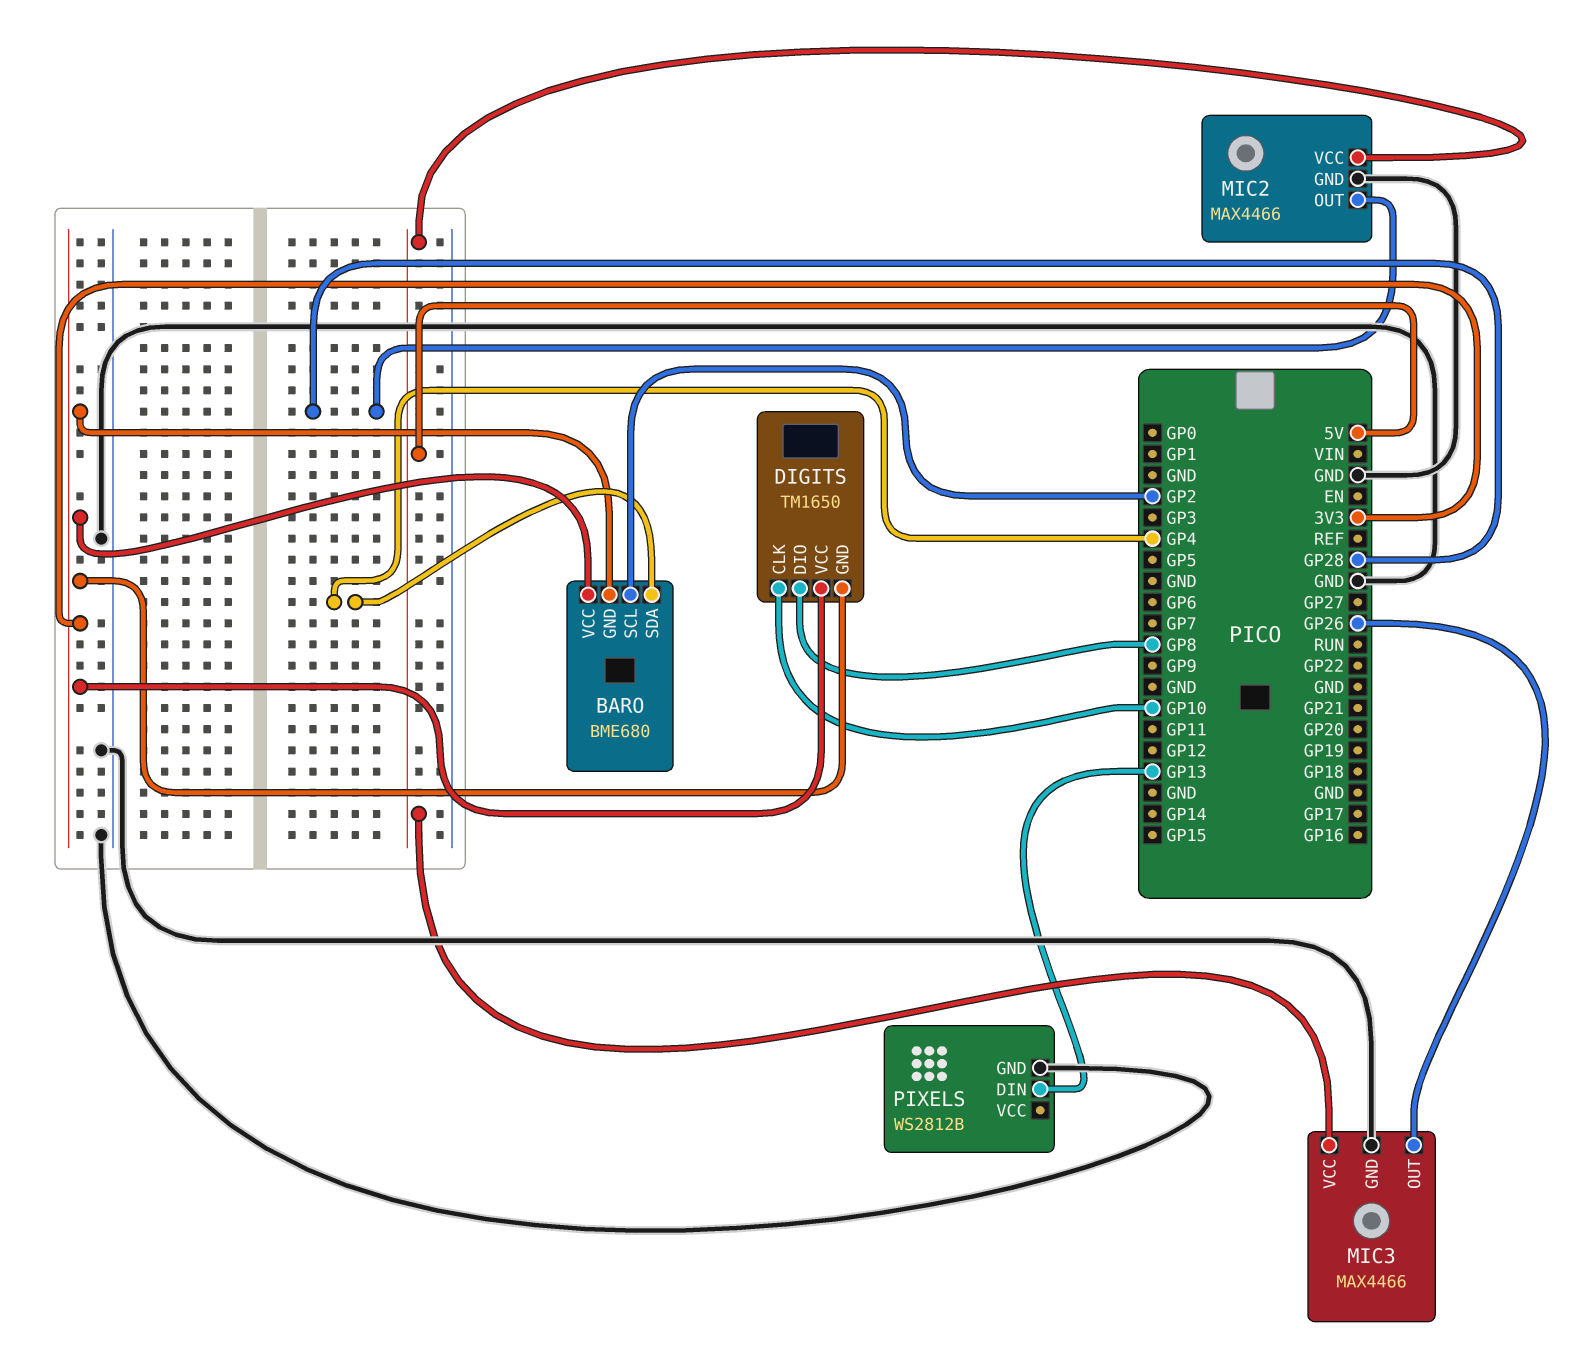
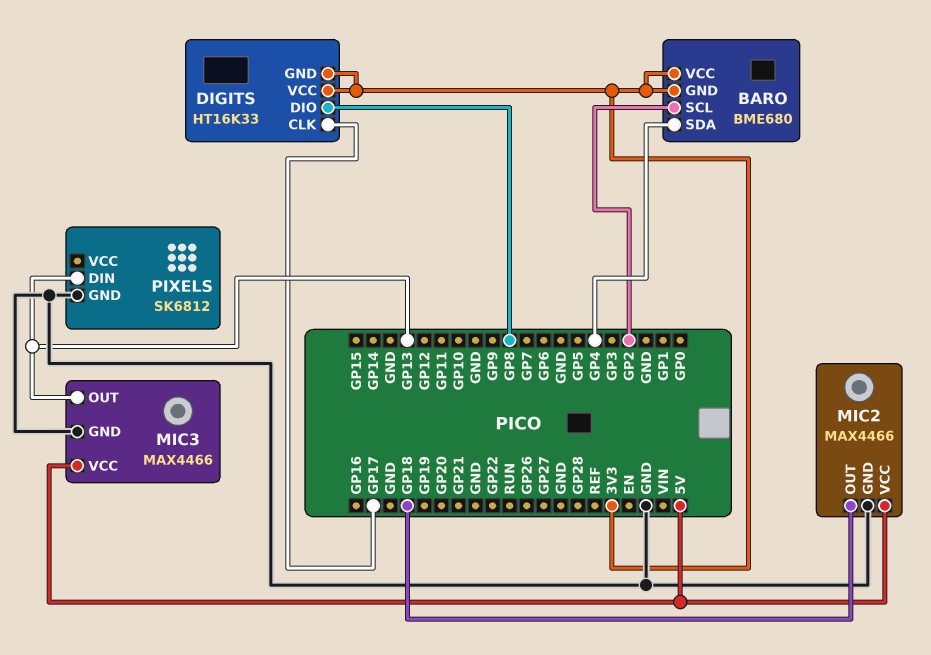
DIGITS: TM1650 -> HT16K33
DIGITS pin CLK: GP10 -> GP17
MIC2 pin OUT: GP28 -> GP18
MIC3 pin OUT: GP26 -> GP13
PIXELS: WS2812B -> SK6812

